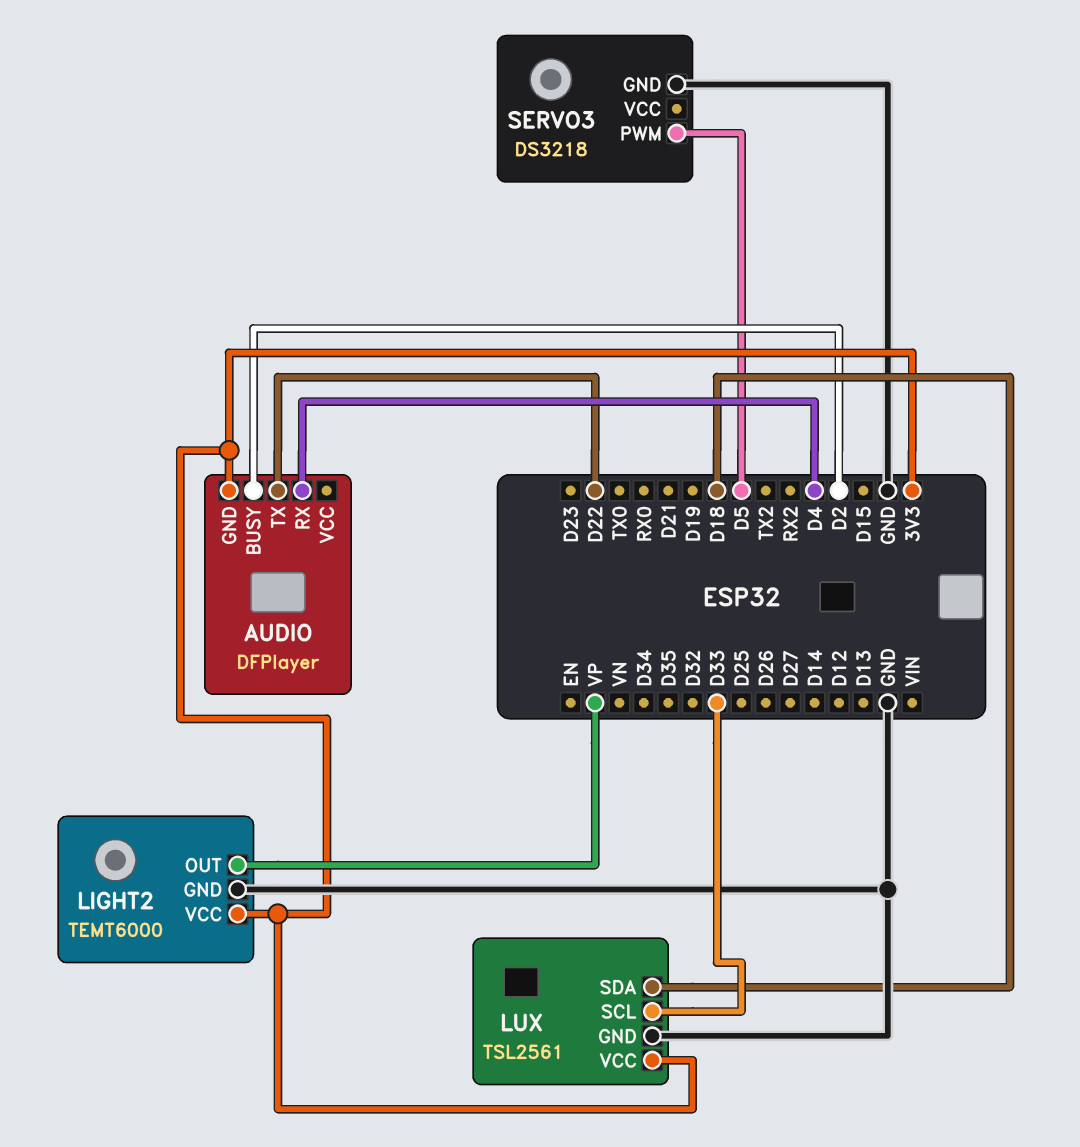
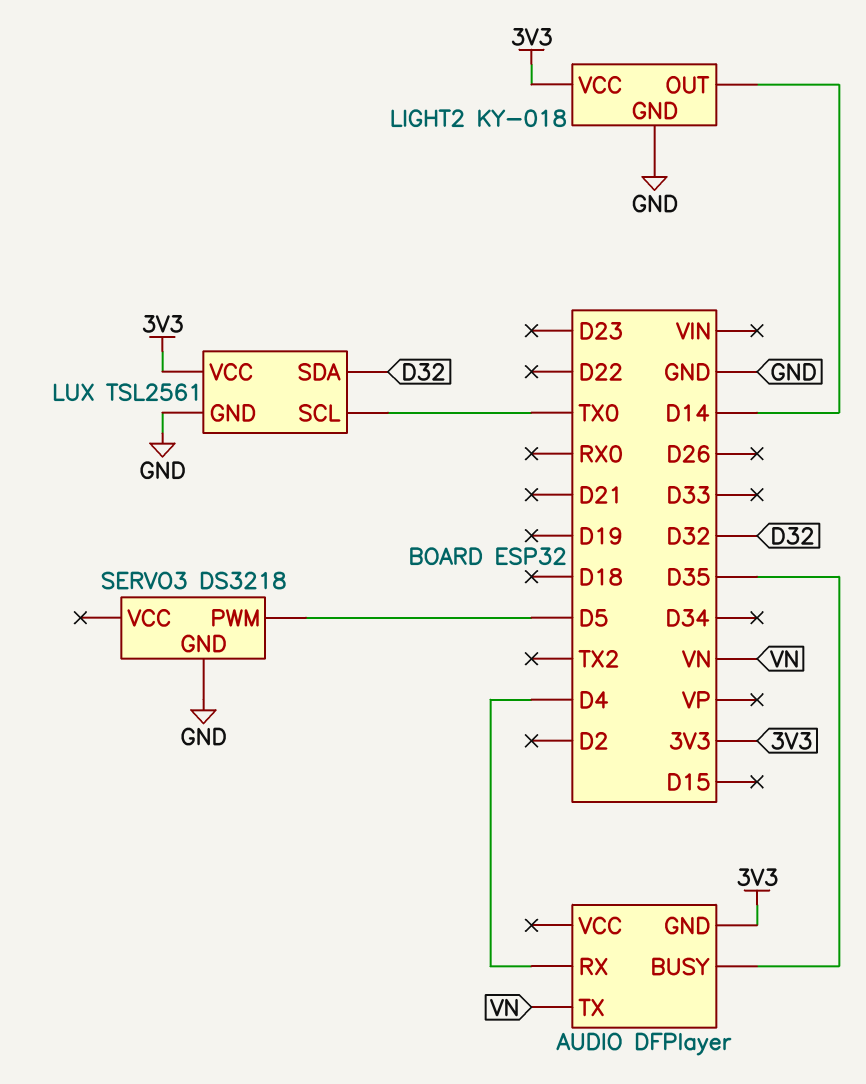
AUDIO pin BUSY: D2 -> D35
AUDIO pin TX: D22 -> VN
LIGHT2: TEMT6000 -> KY-018
LIGHT2 pin OUT: VP -> D14
LUX pin SCL: D33 -> TX0
LUX pin SDA: D18 -> D32

